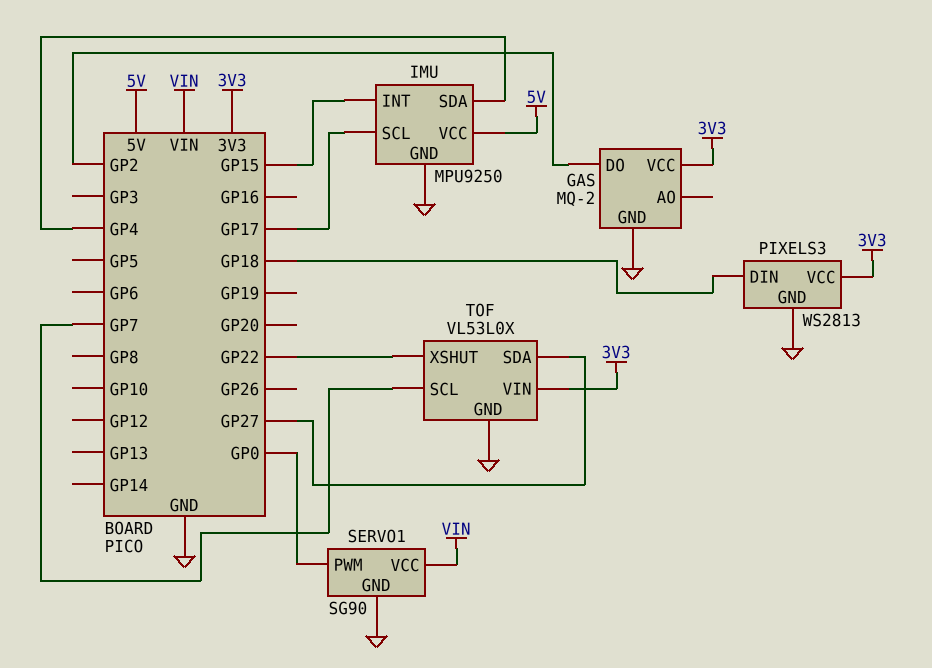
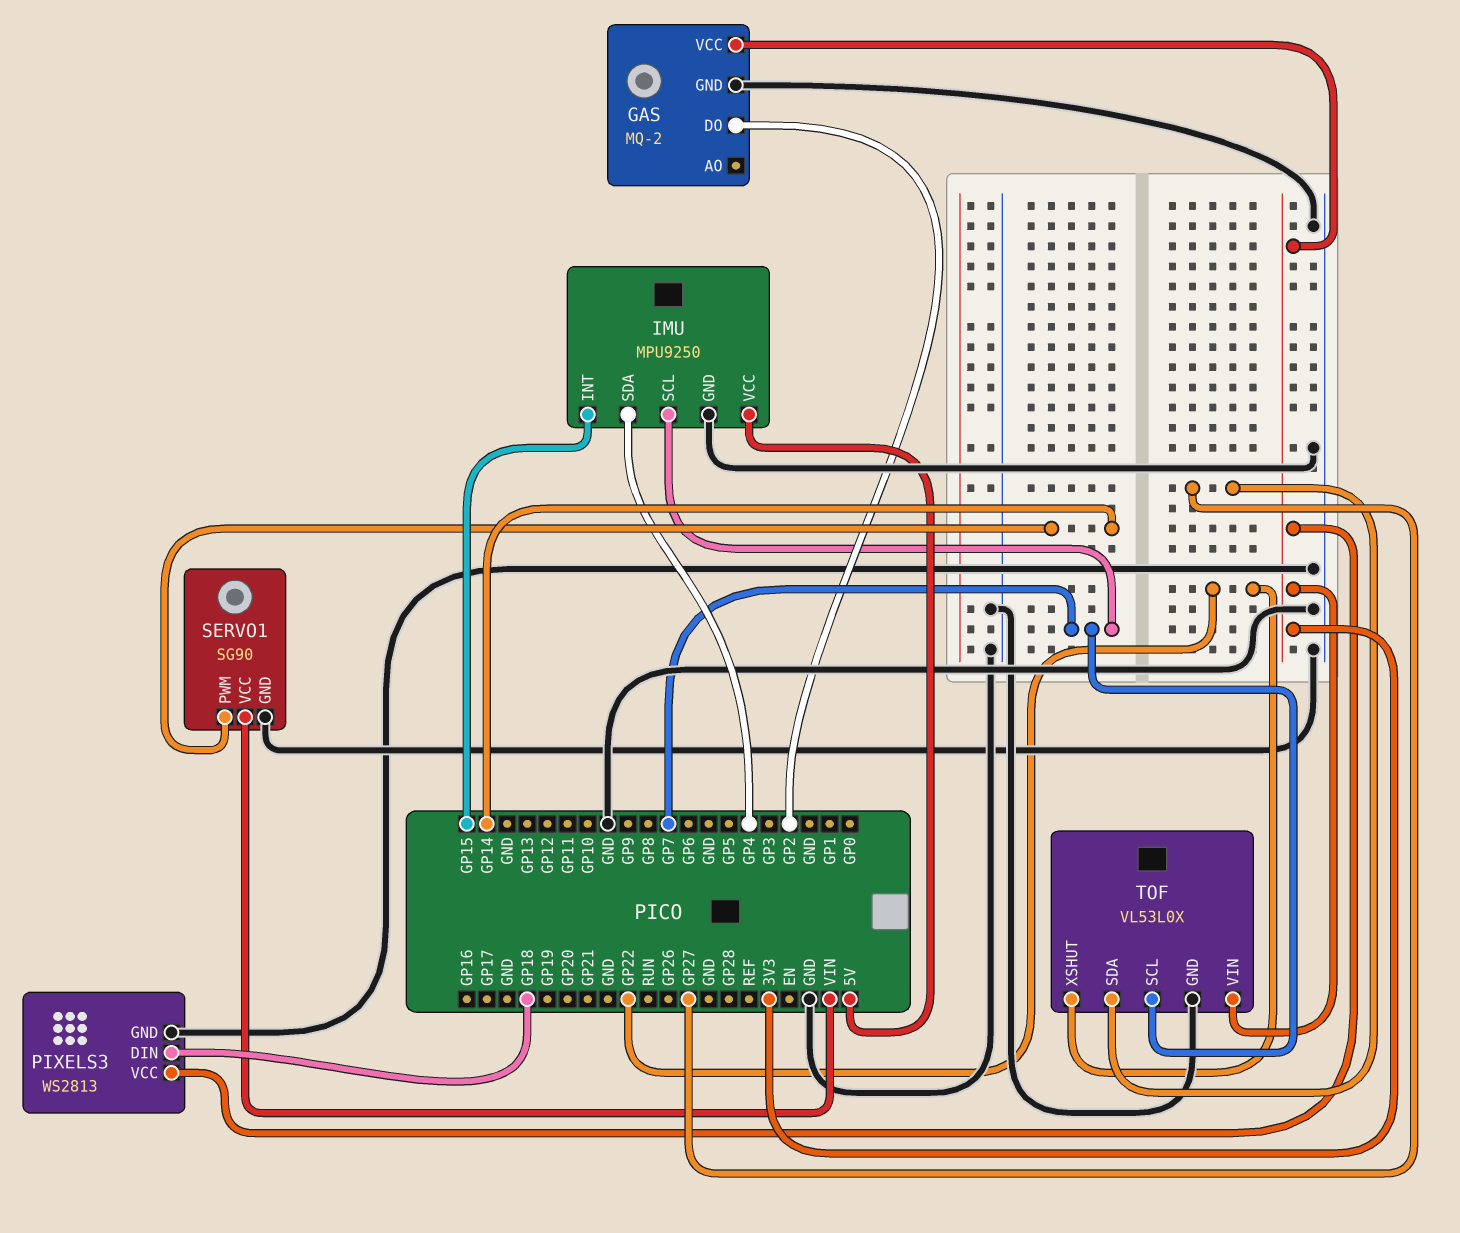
IMU pin SCL: GP17 -> GP7
SERVO1 pin PWM: GP0 -> GP14

